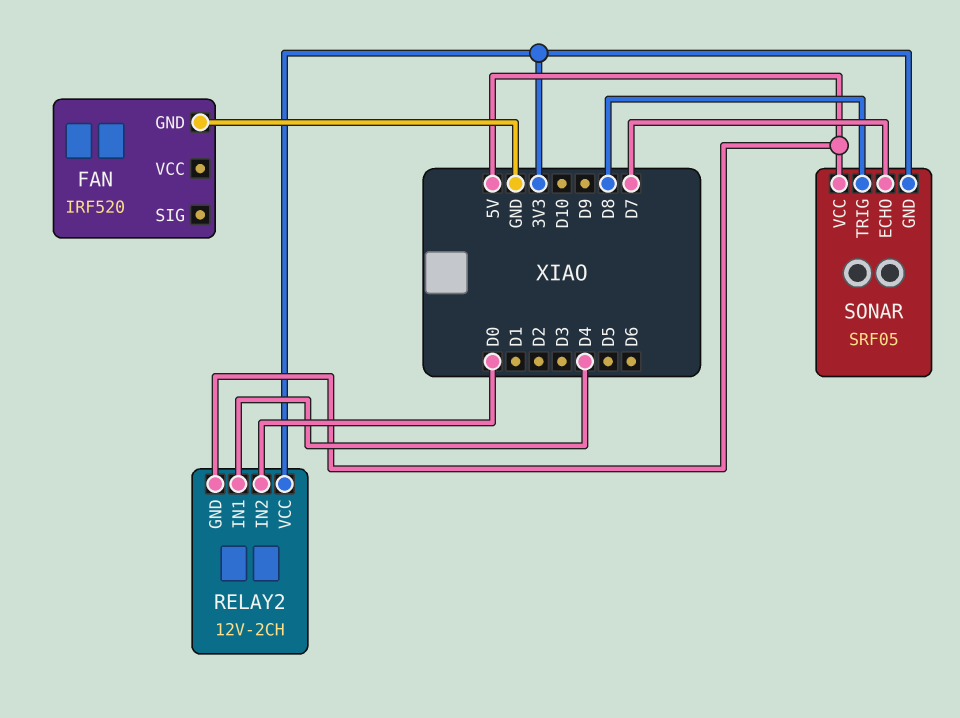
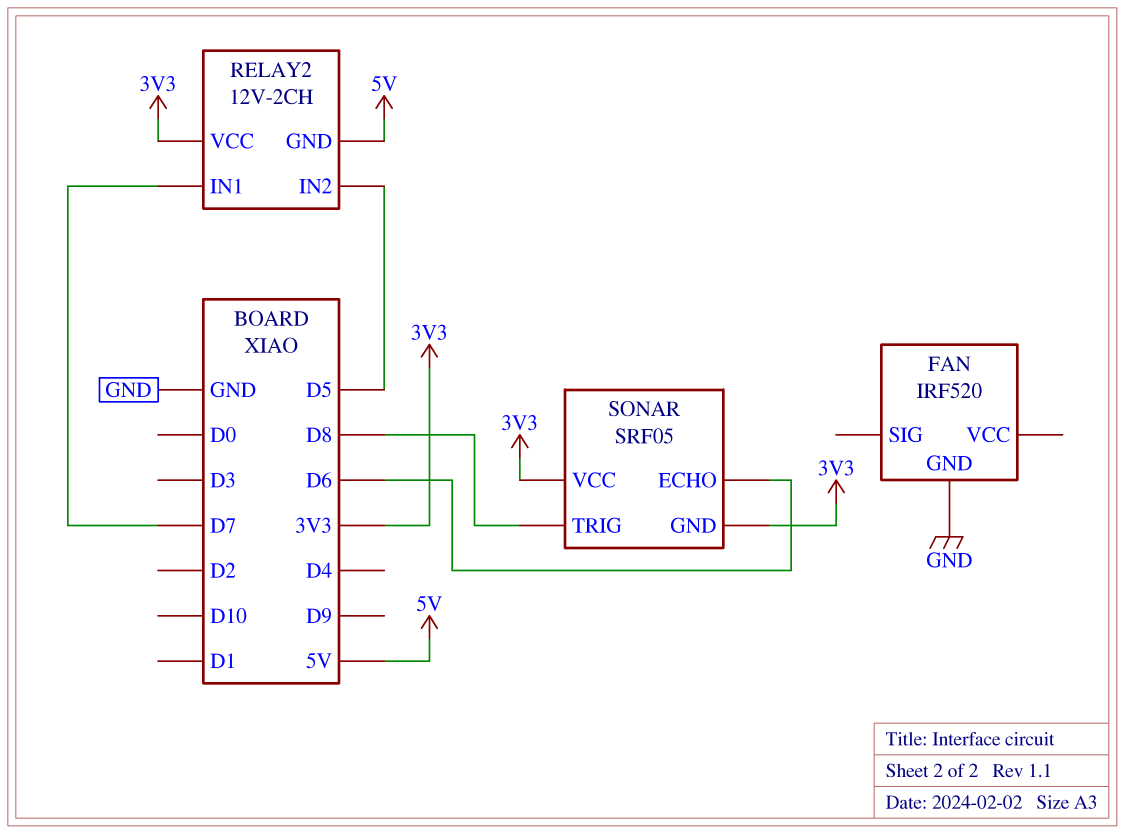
RELAY2 pin IN1: D4 -> D7
RELAY2 pin IN2: D0 -> D5
SONAR pin ECHO: D7 -> D6
SONAR pin VCC: 5V -> 3V3

